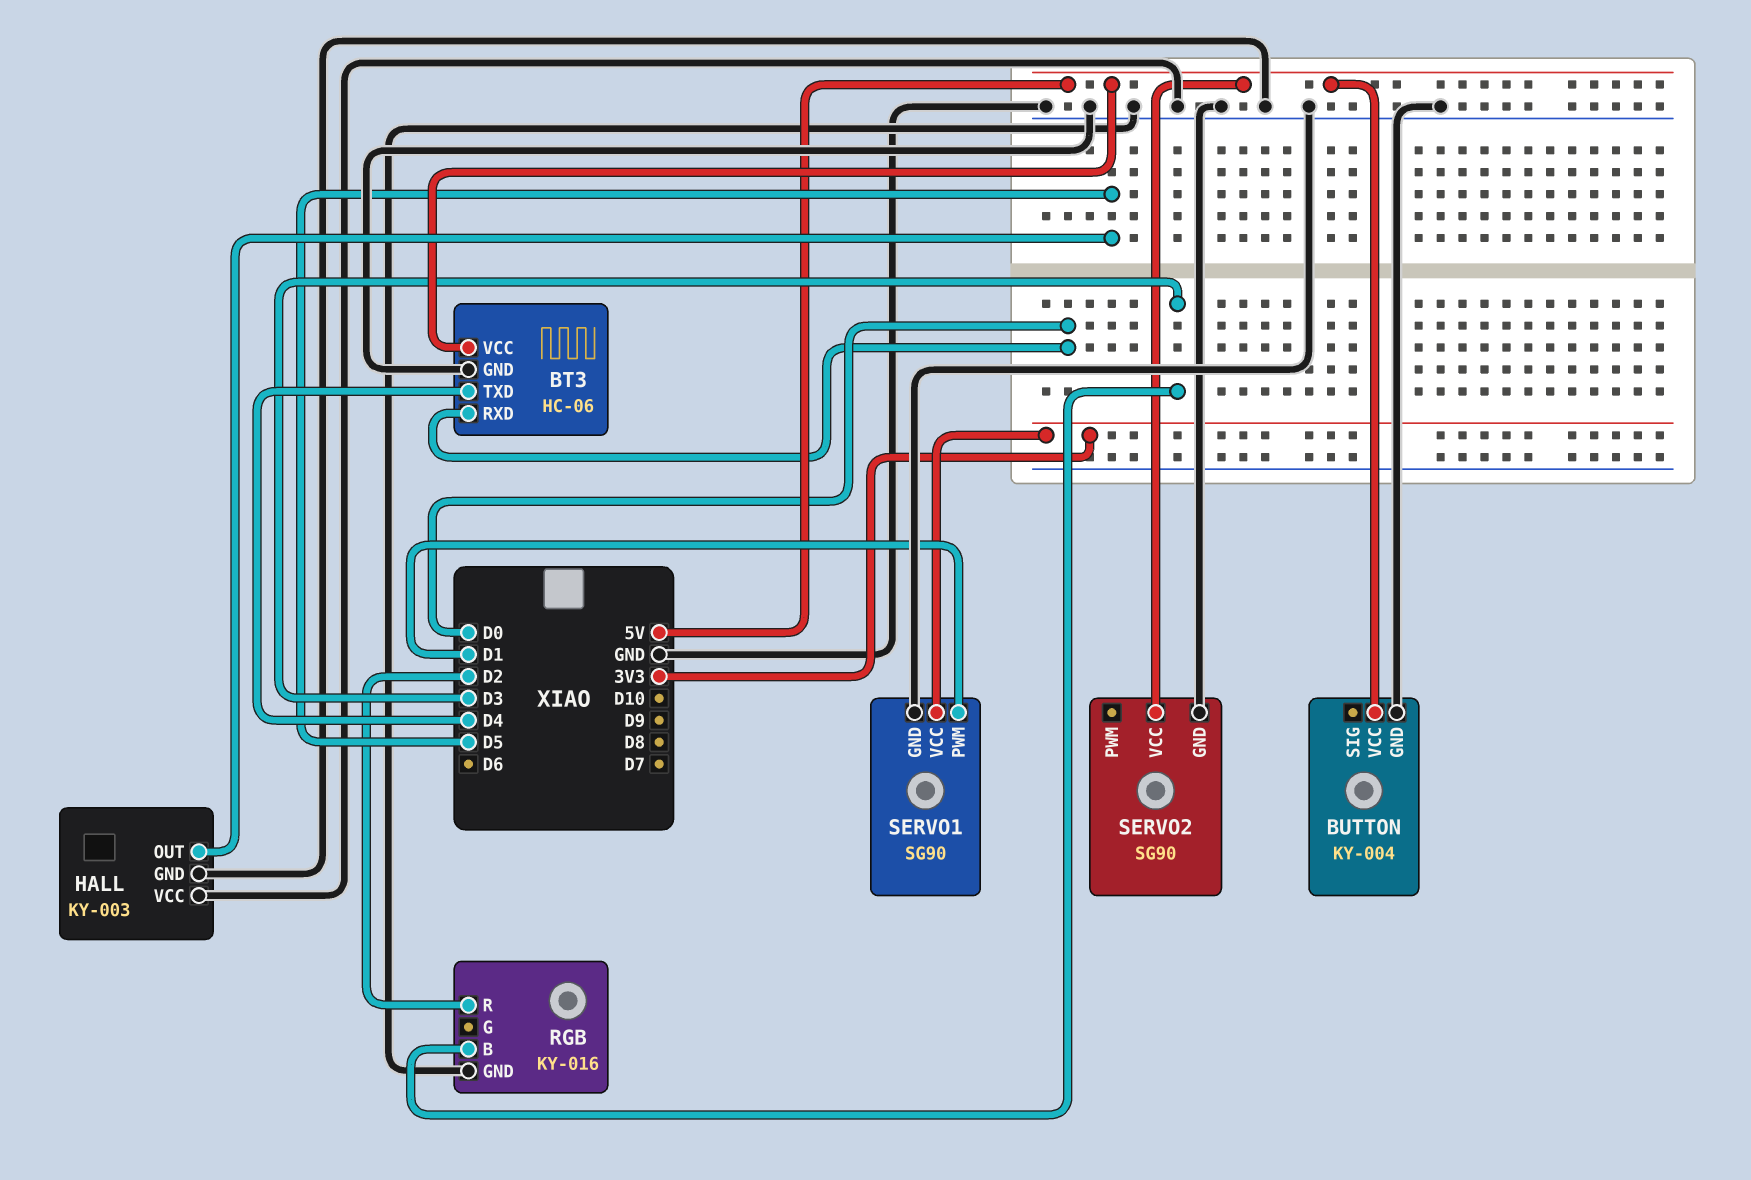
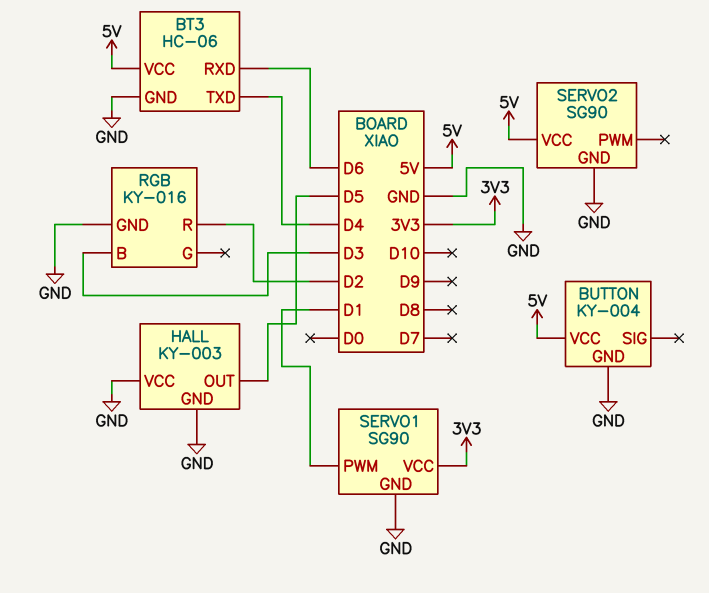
BT3 pin RXD: D0 -> D6

